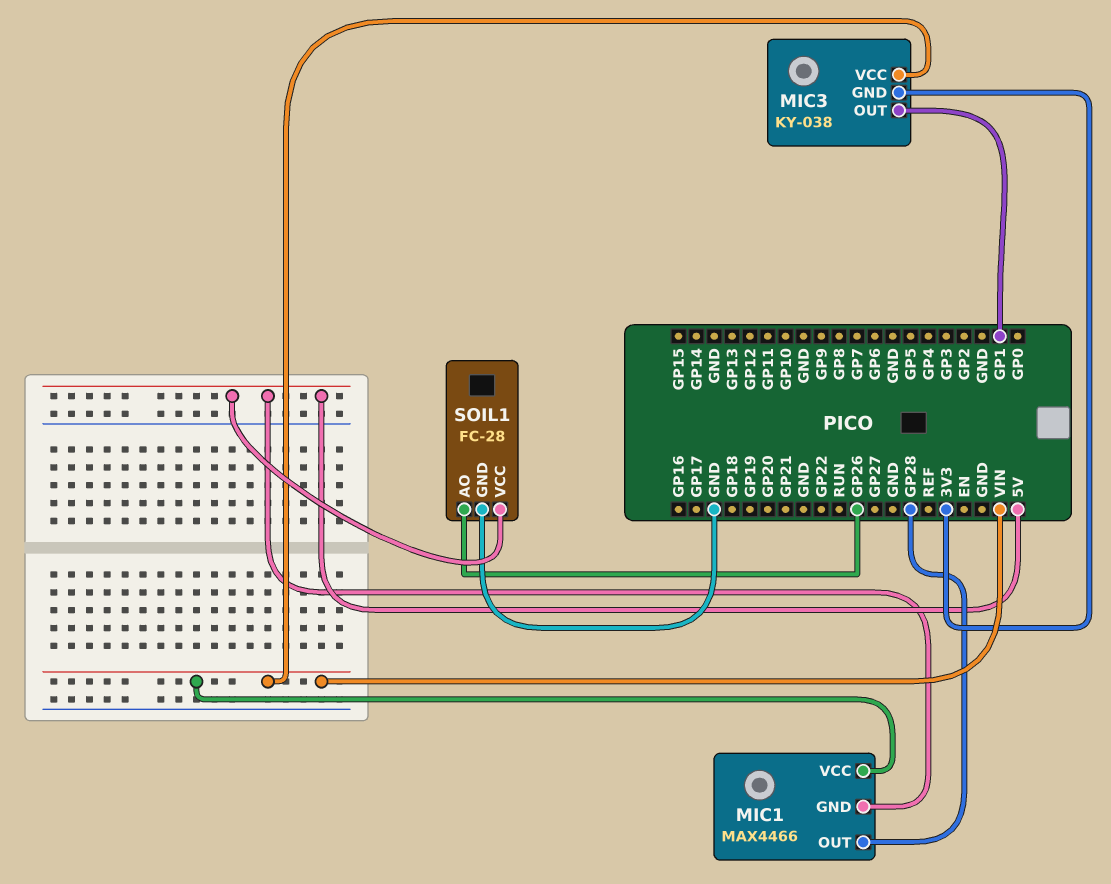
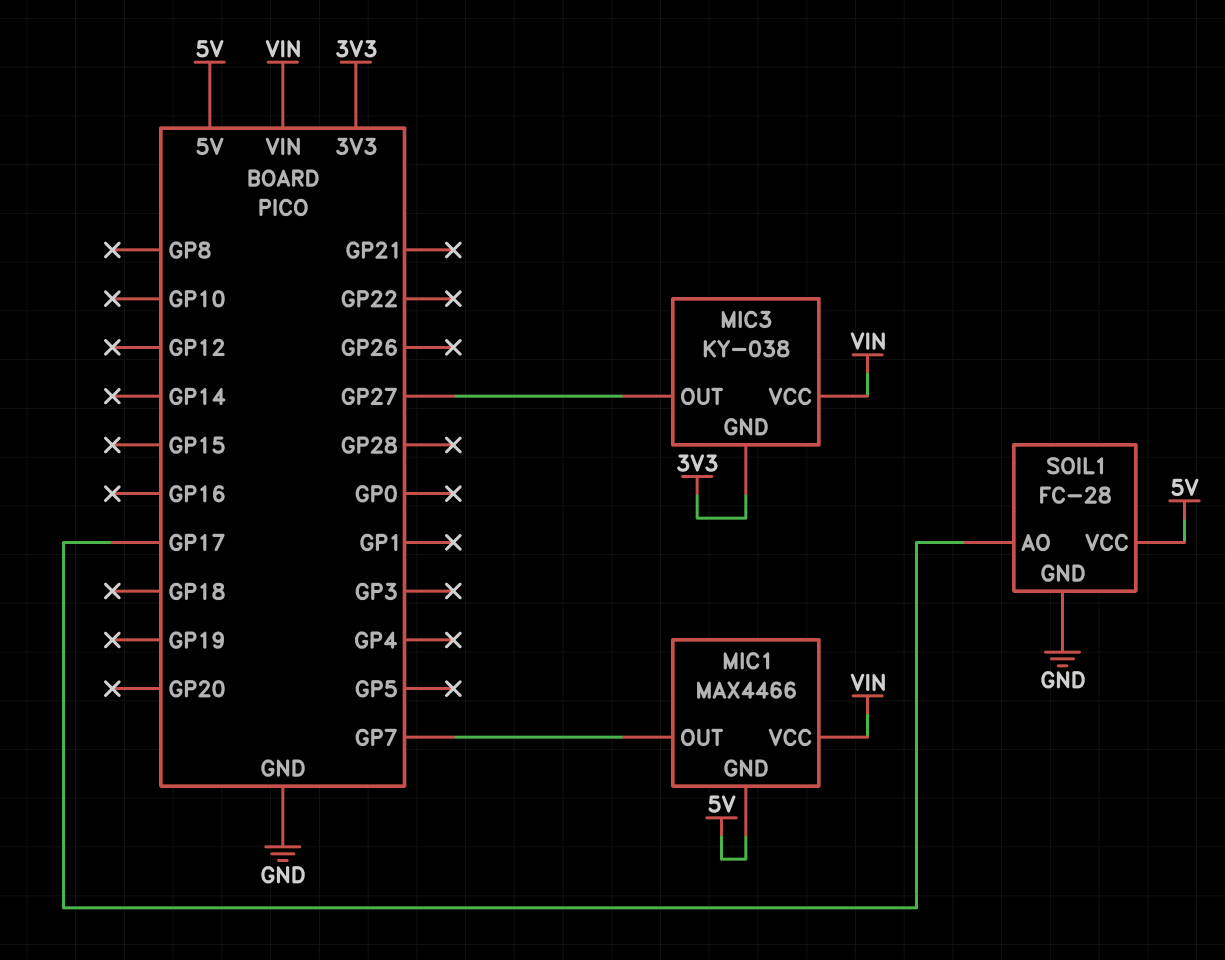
MIC1 pin OUT: GP28 -> GP7
MIC3 pin OUT: GP1 -> GP27
SOIL1 pin AO: GP26 -> GP17

